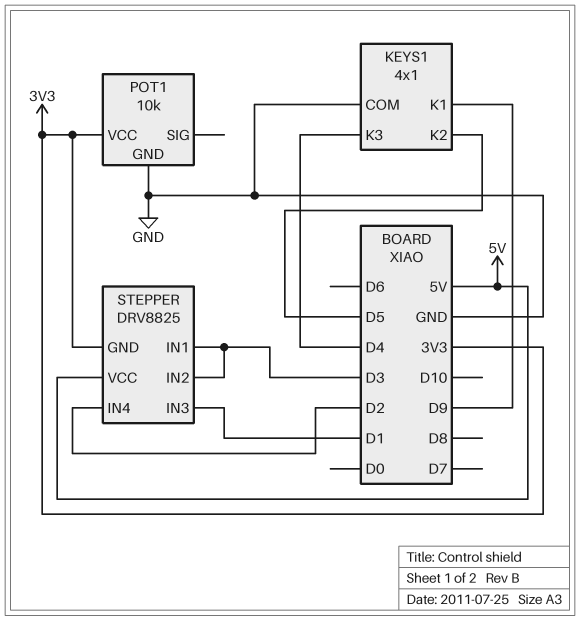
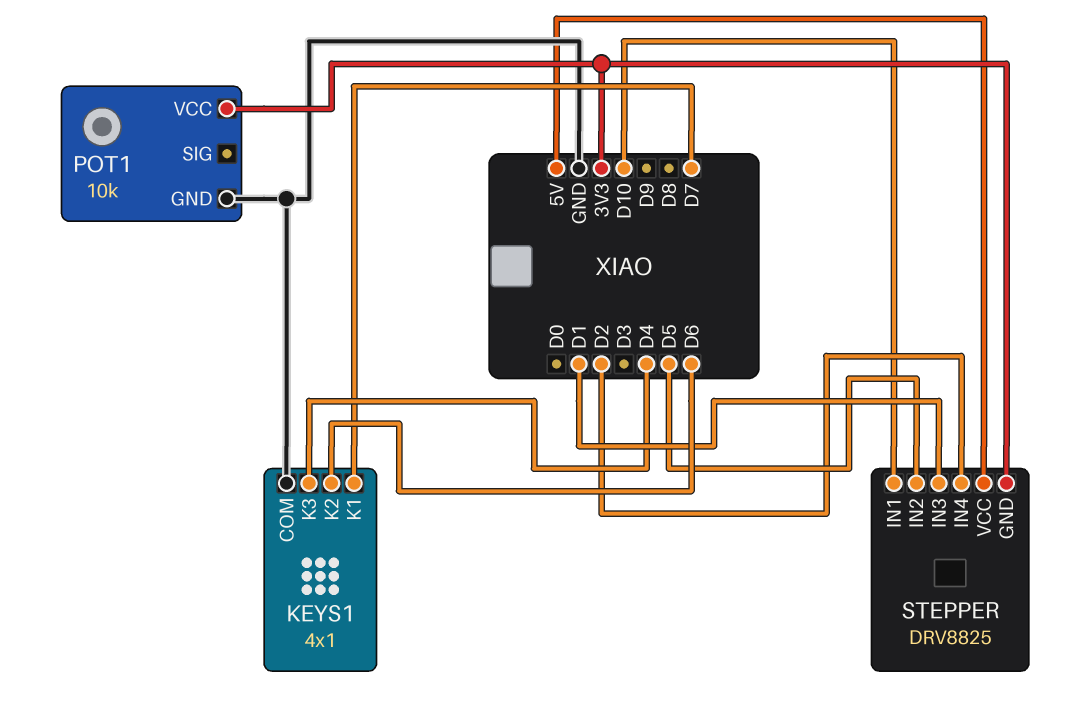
KEYS1 pin K1: D9 -> D7
KEYS1 pin K2: D5 -> D6
STEPPER pin IN1: D3 -> D10
STEPPER pin IN2: D3 -> D5

